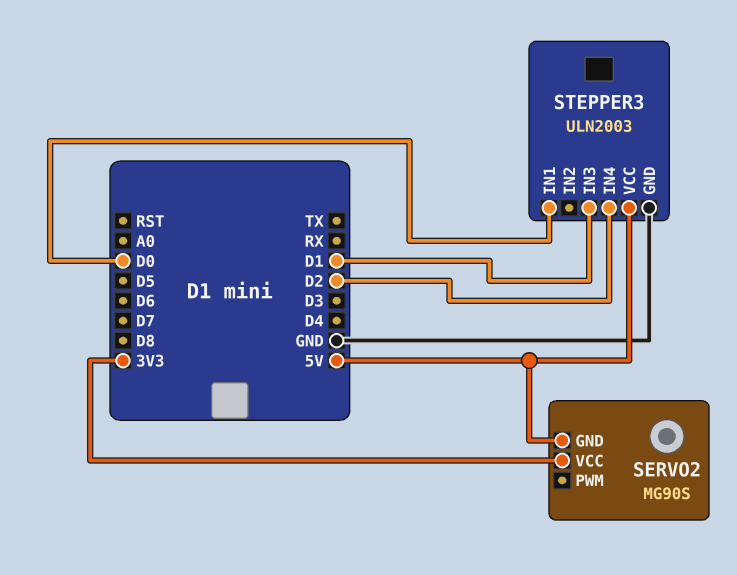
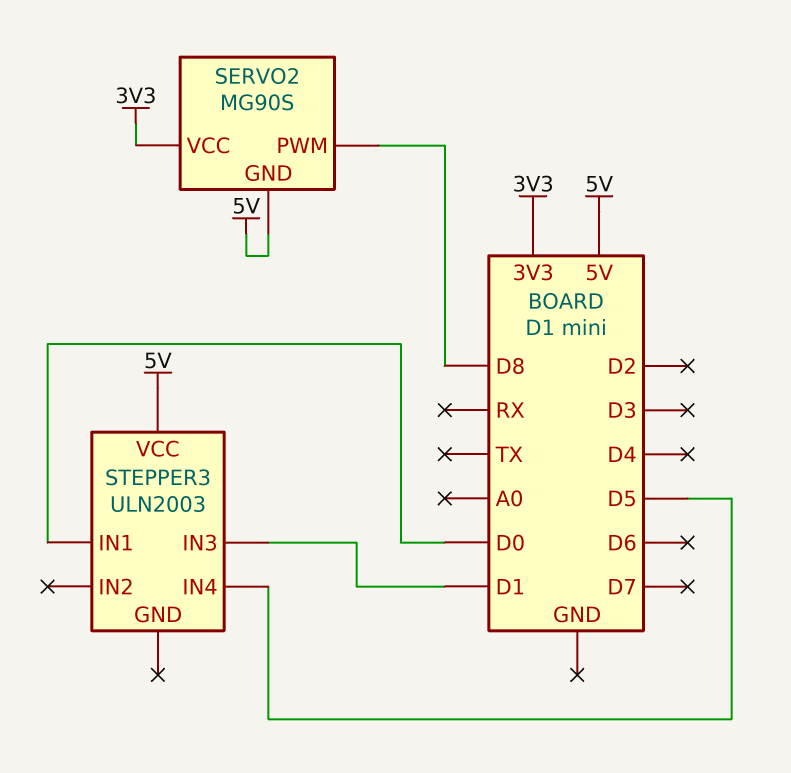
SERVO2 pin PWM: none -> D8
STEPPER3 pin GND: GND -> none
STEPPER3 pin IN4: D2 -> D5

